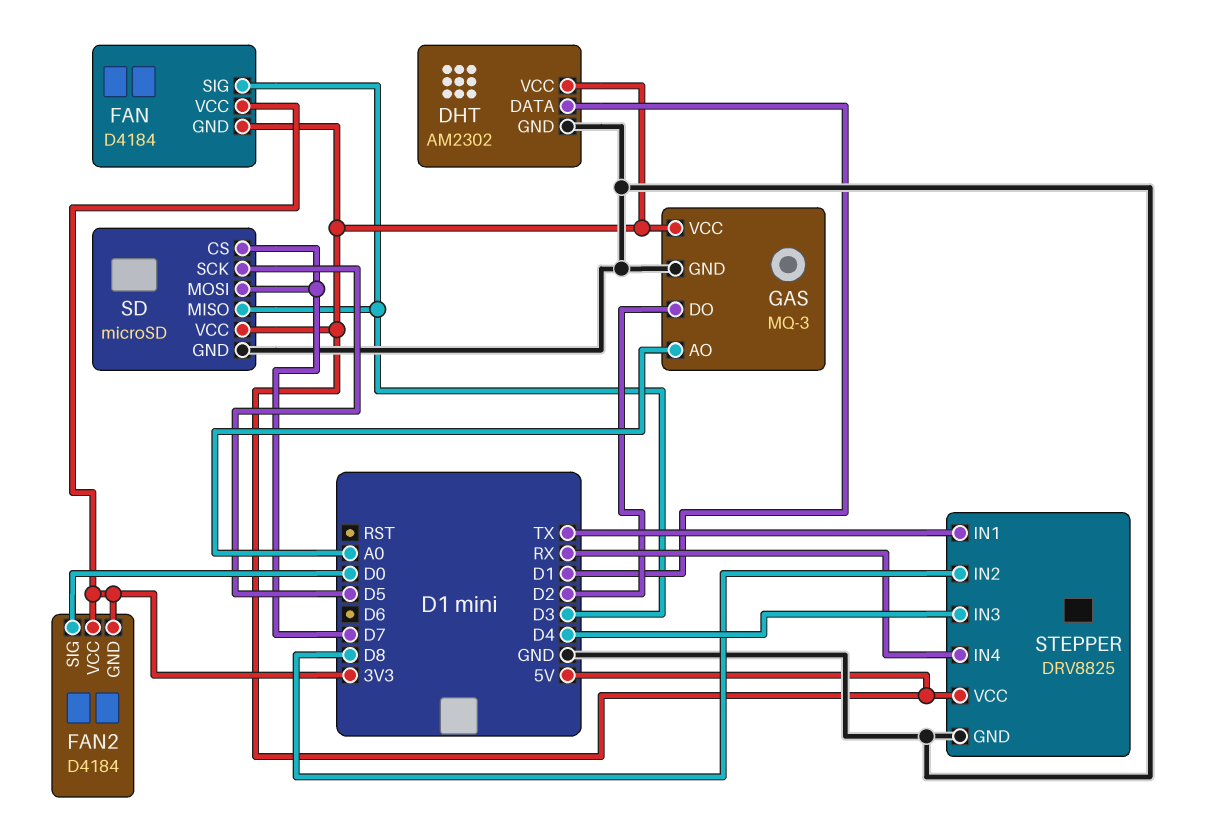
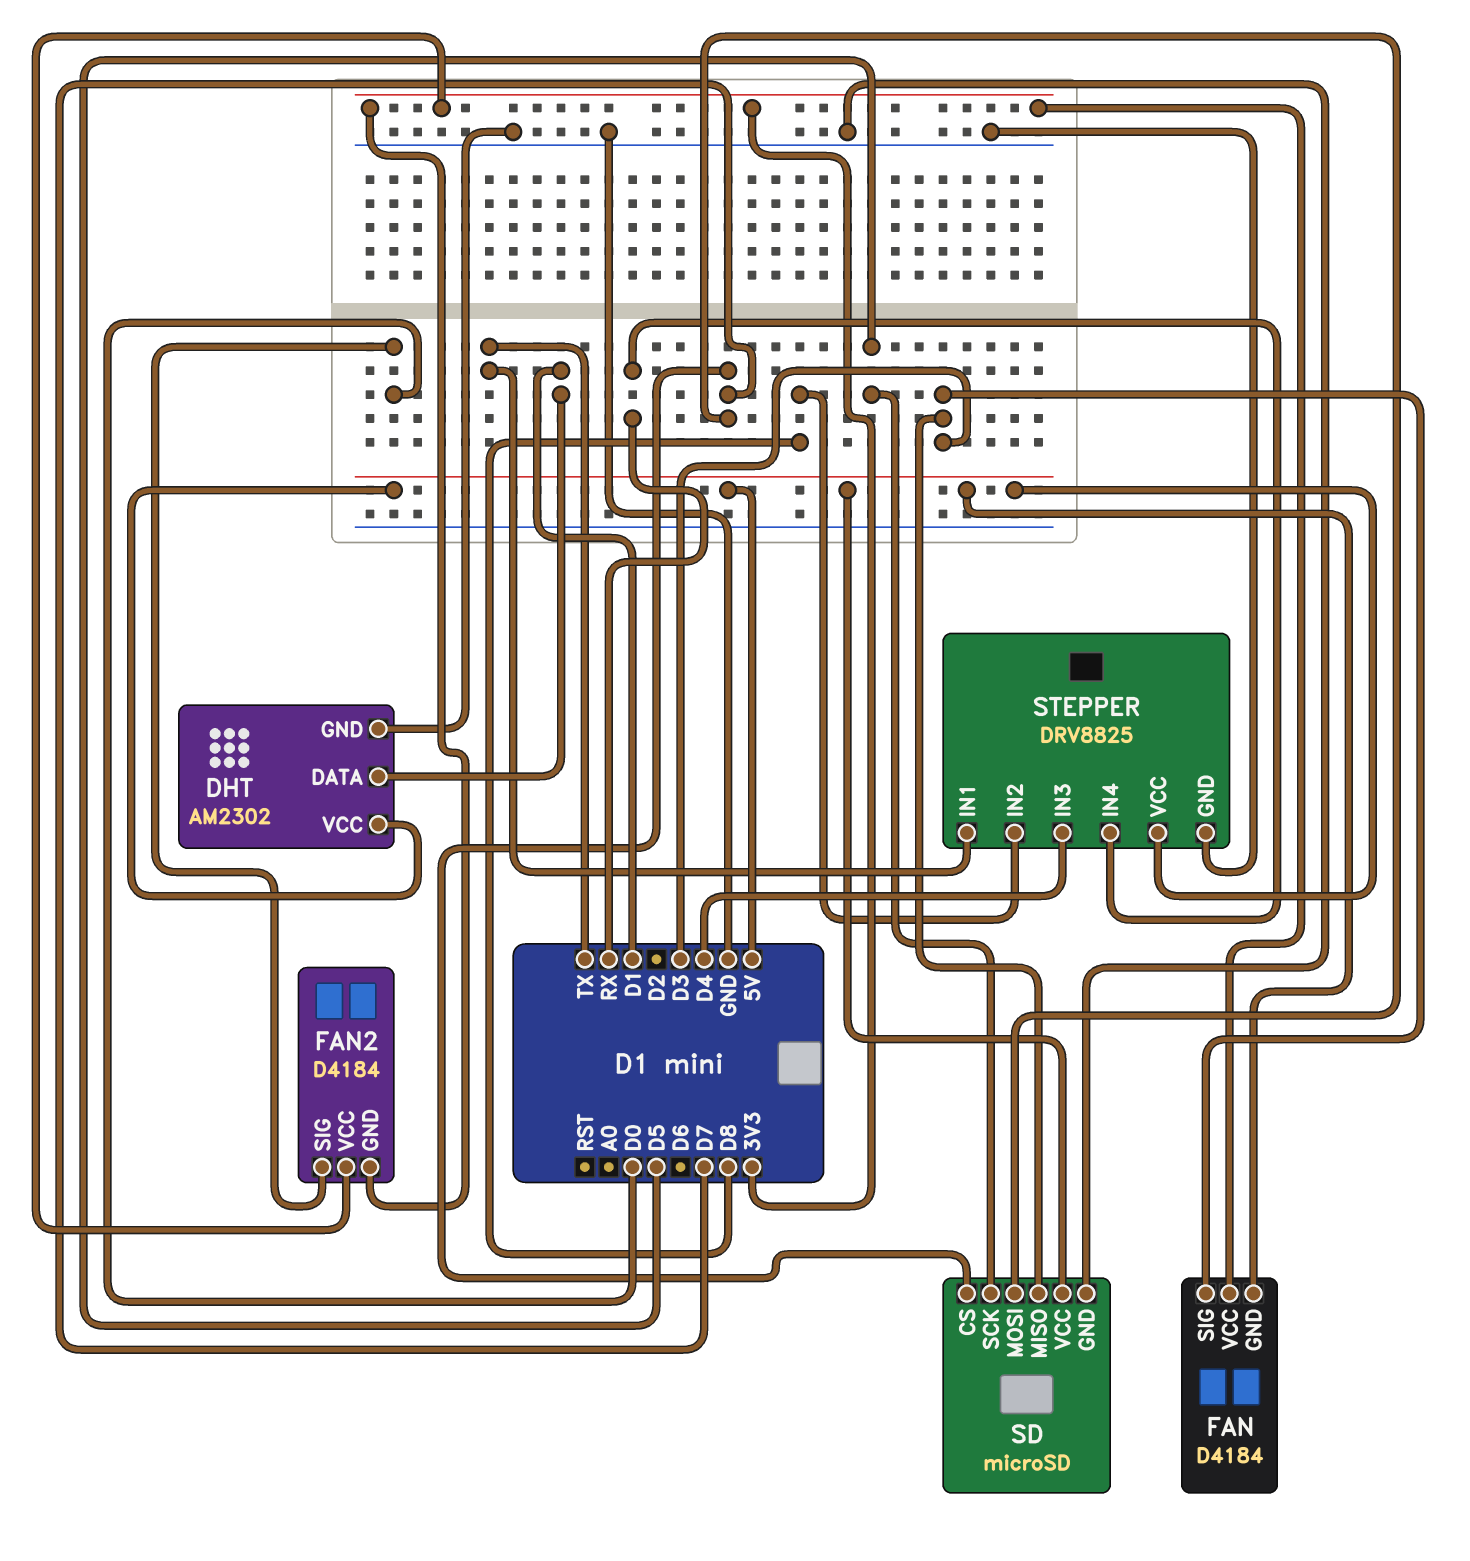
GAS: MQ-3 -> none
GAS pin AO: A0 -> none
GAS pin DO: D2 -> none
GAS pin GND: GND -> none
GAS pin VCC: 5V -> none

